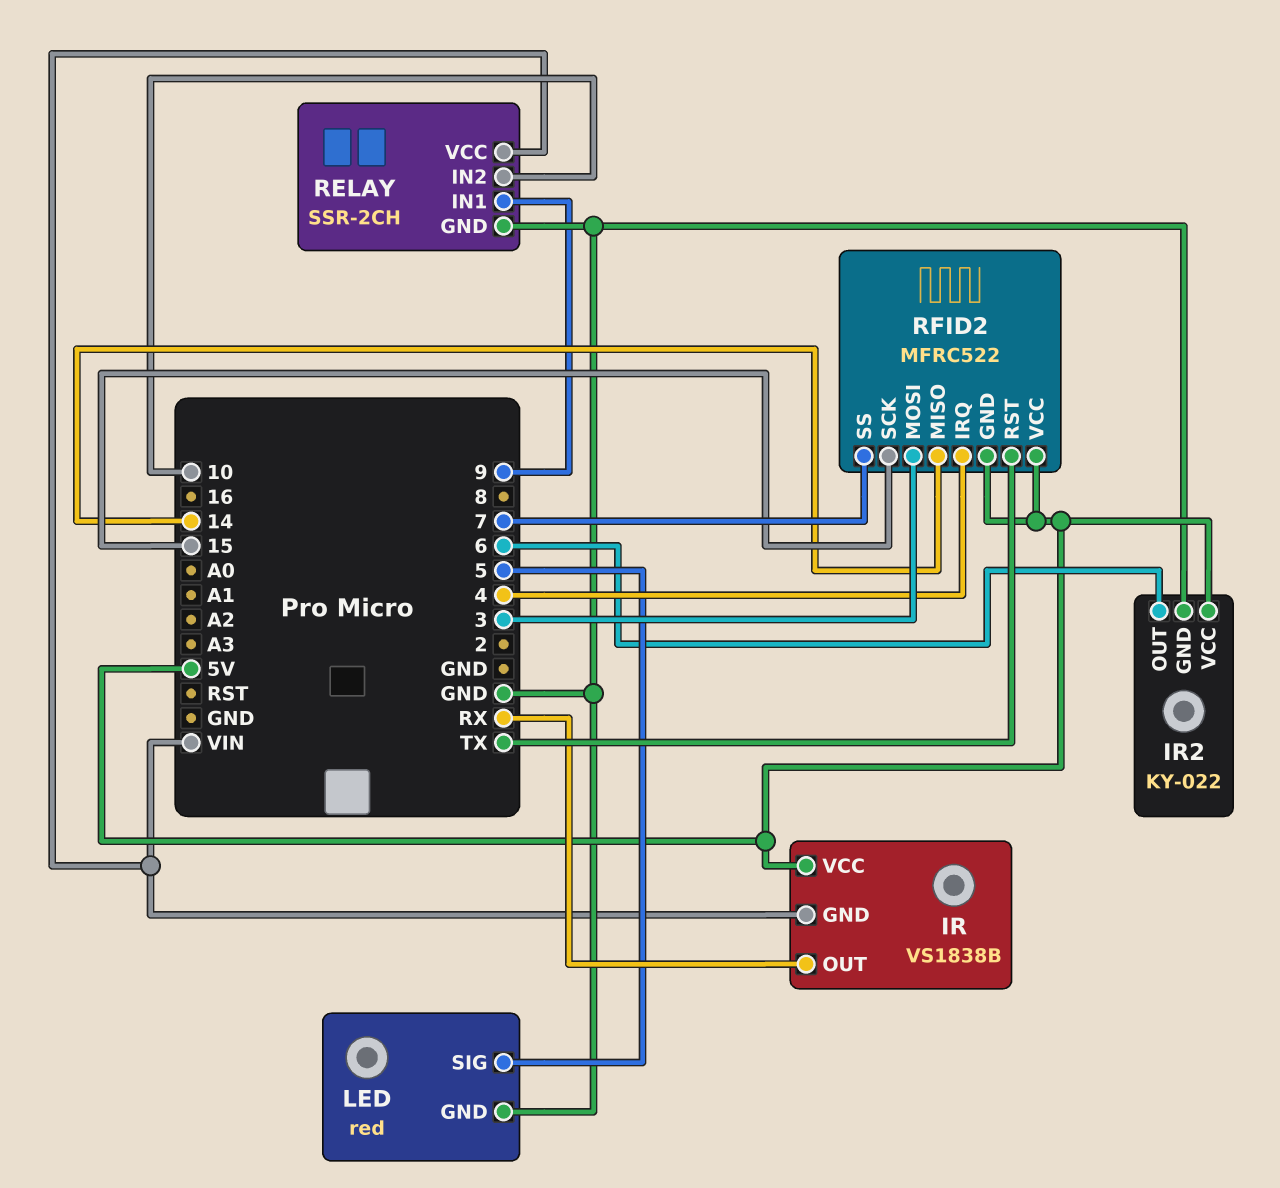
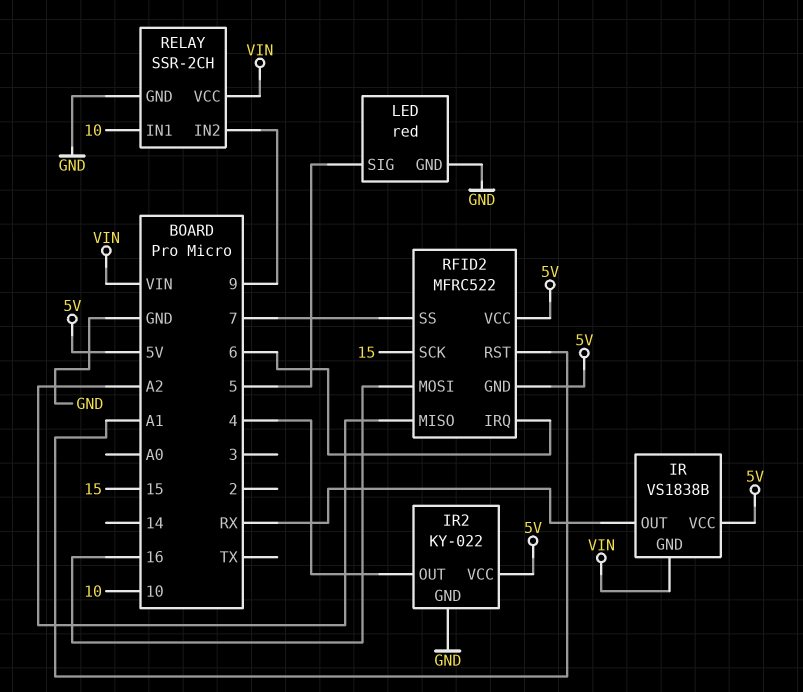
IR2 pin OUT: 6 -> 4
RELAY pin IN1: 9 -> 10
RELAY pin IN2: 10 -> 9
RFID2 pin IRQ: 4 -> 6
RFID2 pin MISO: 14 -> A2
RFID2 pin MOSI: 3 -> 16
RFID2 pin RST: TX -> A1

